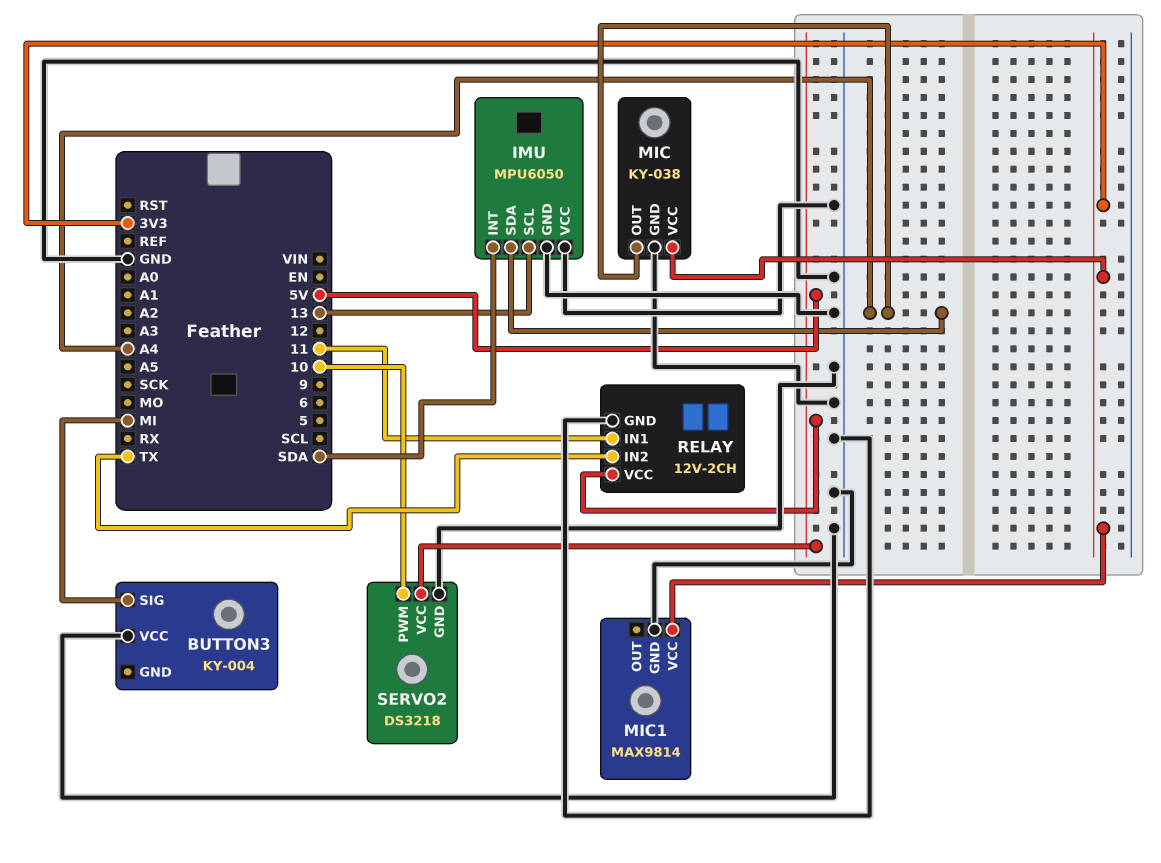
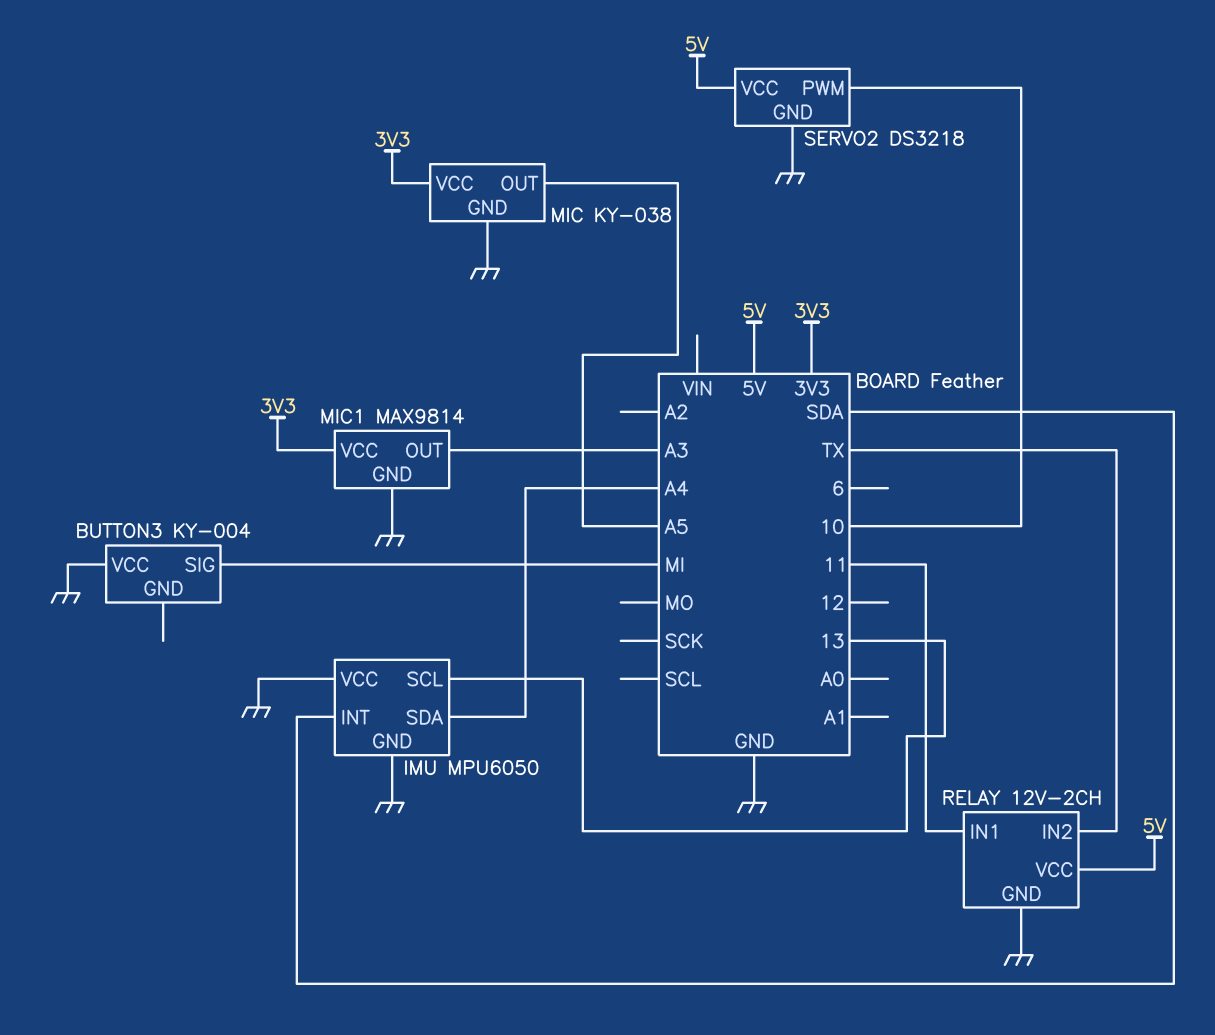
MIC pin OUT: A4 -> A5
MIC1 pin OUT: none -> A3

